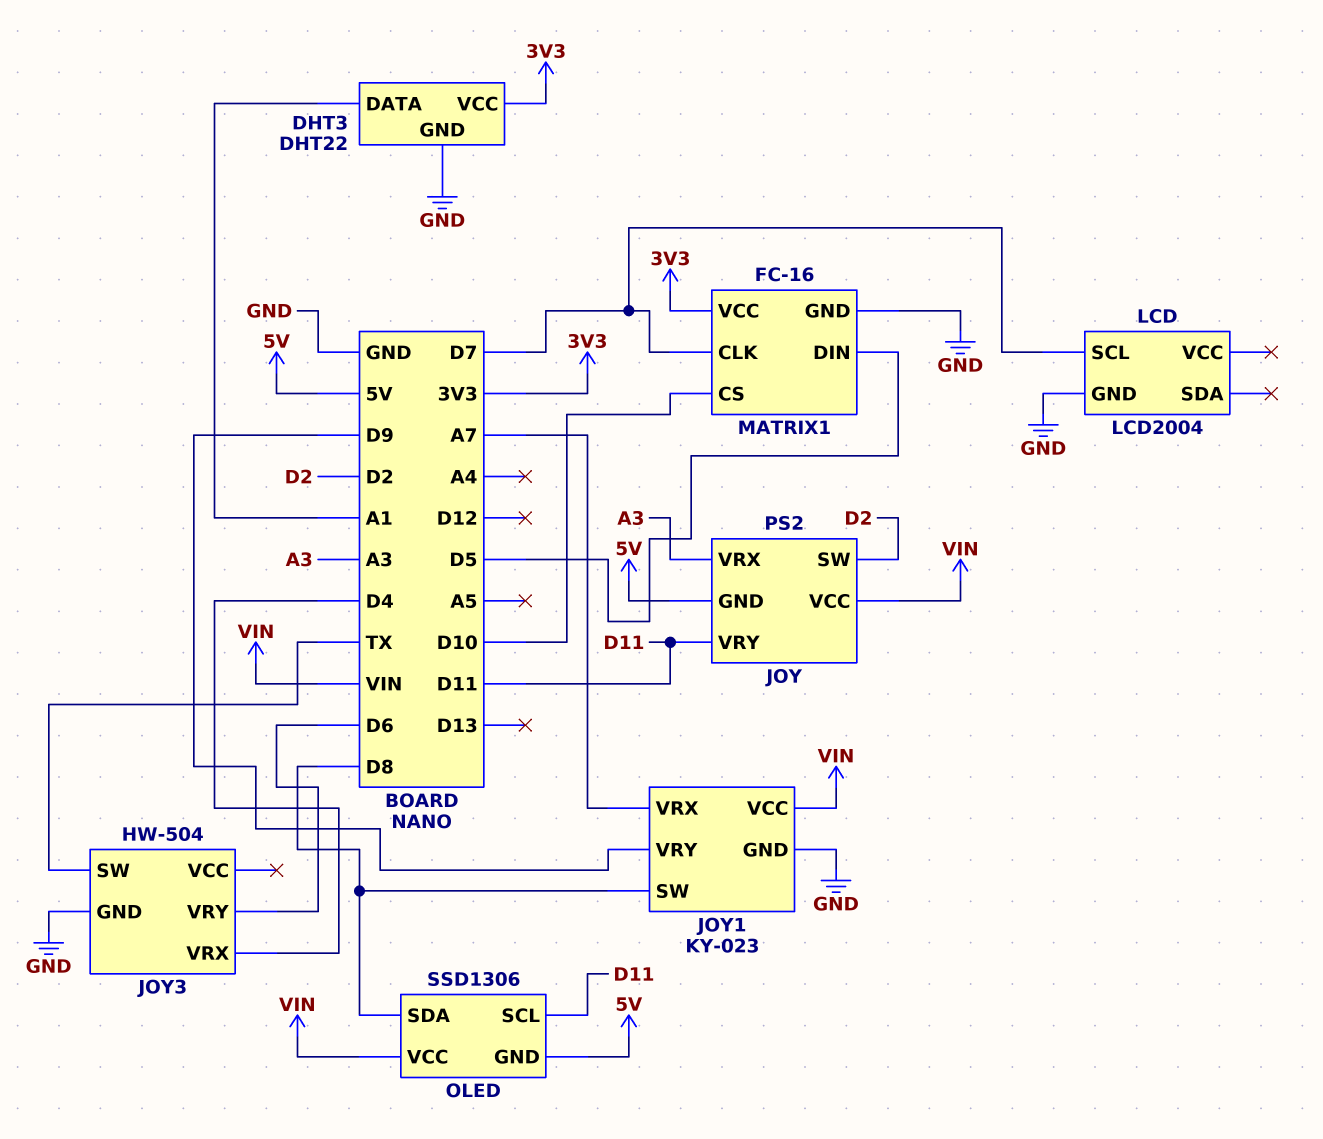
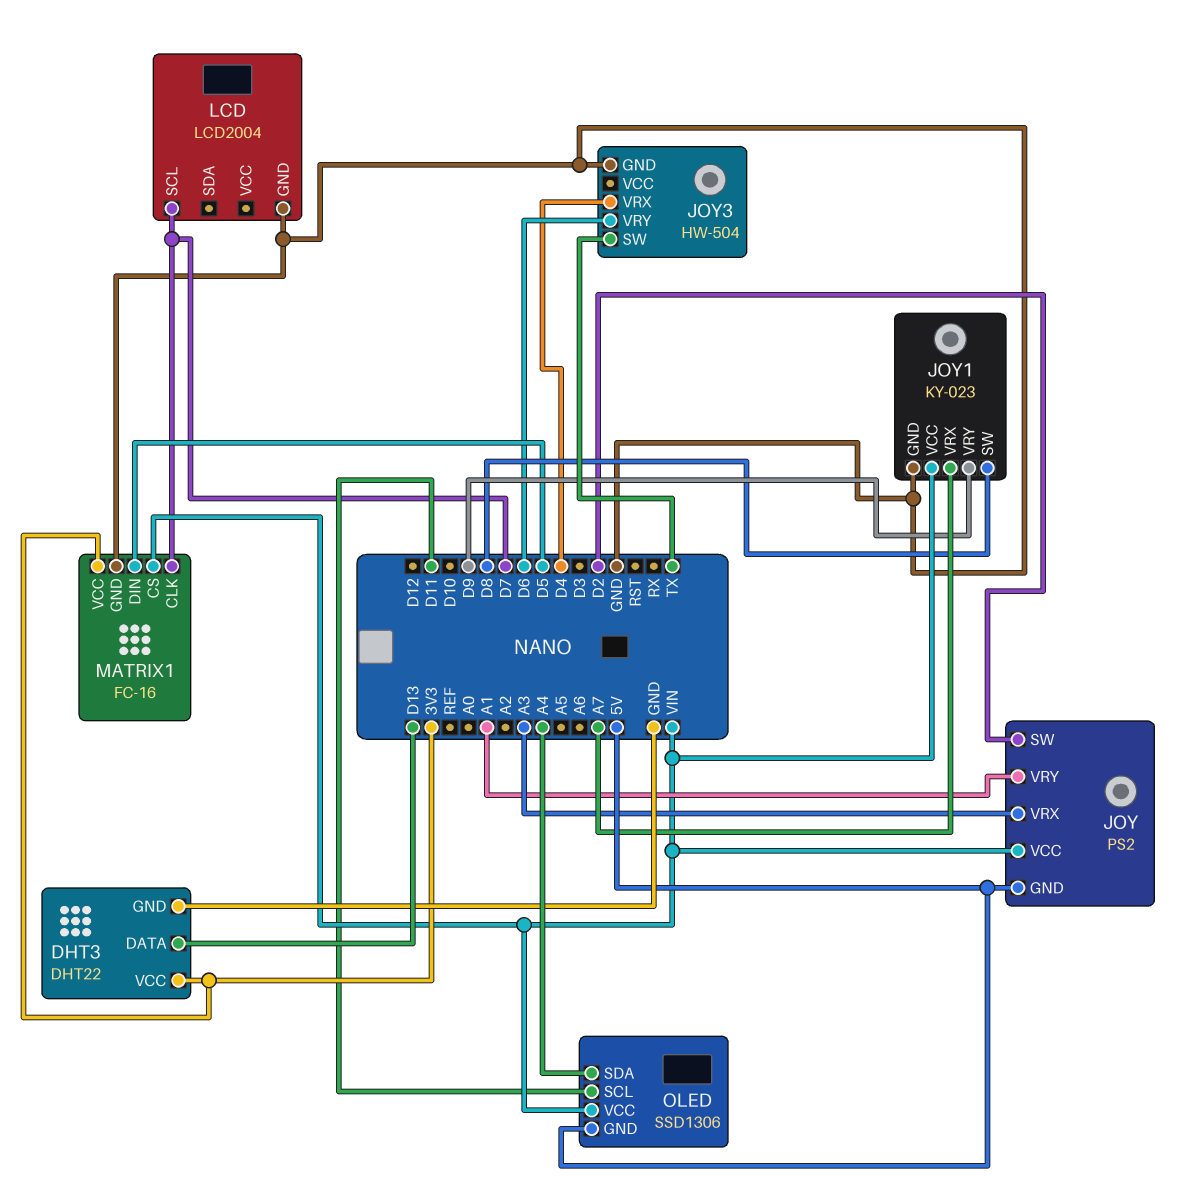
DHT3 pin DATA: A1 -> D13
JOY pin VRY: D11 -> A1
MATRIX1 pin CS: D10 -> VIN
OLED pin SDA: D8 -> A4

